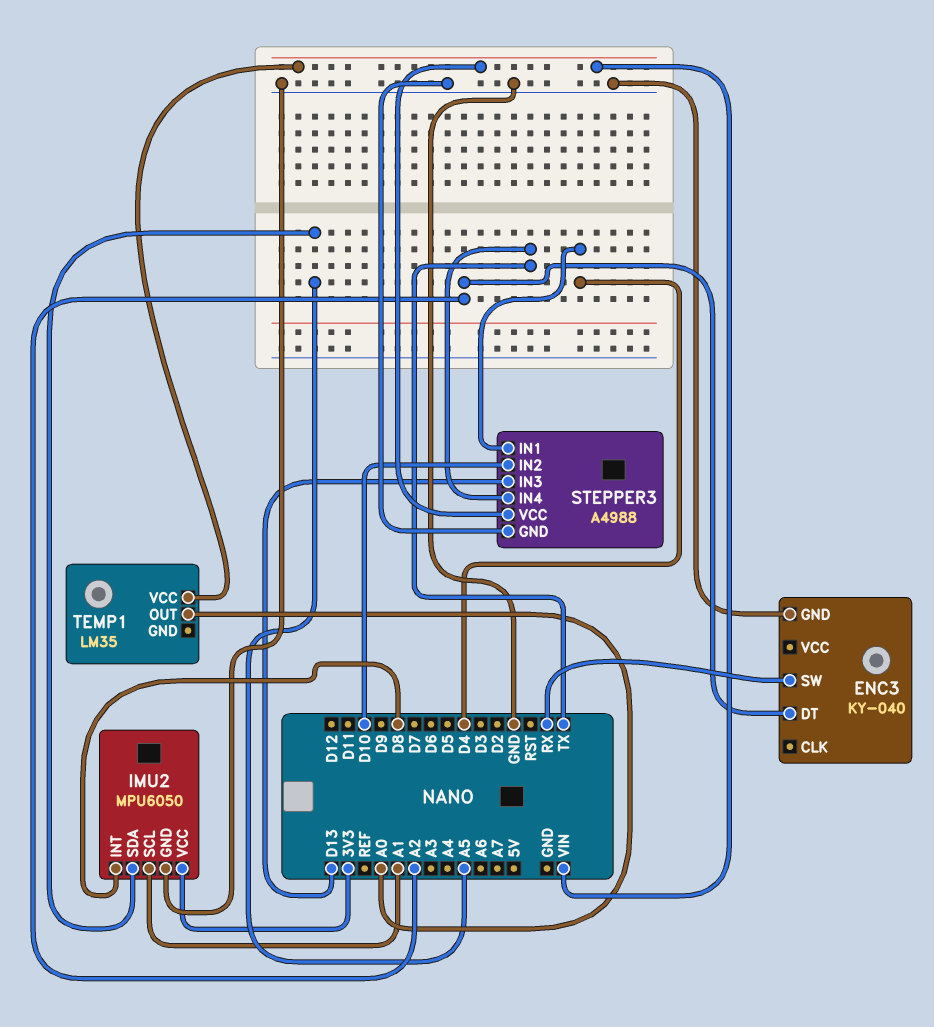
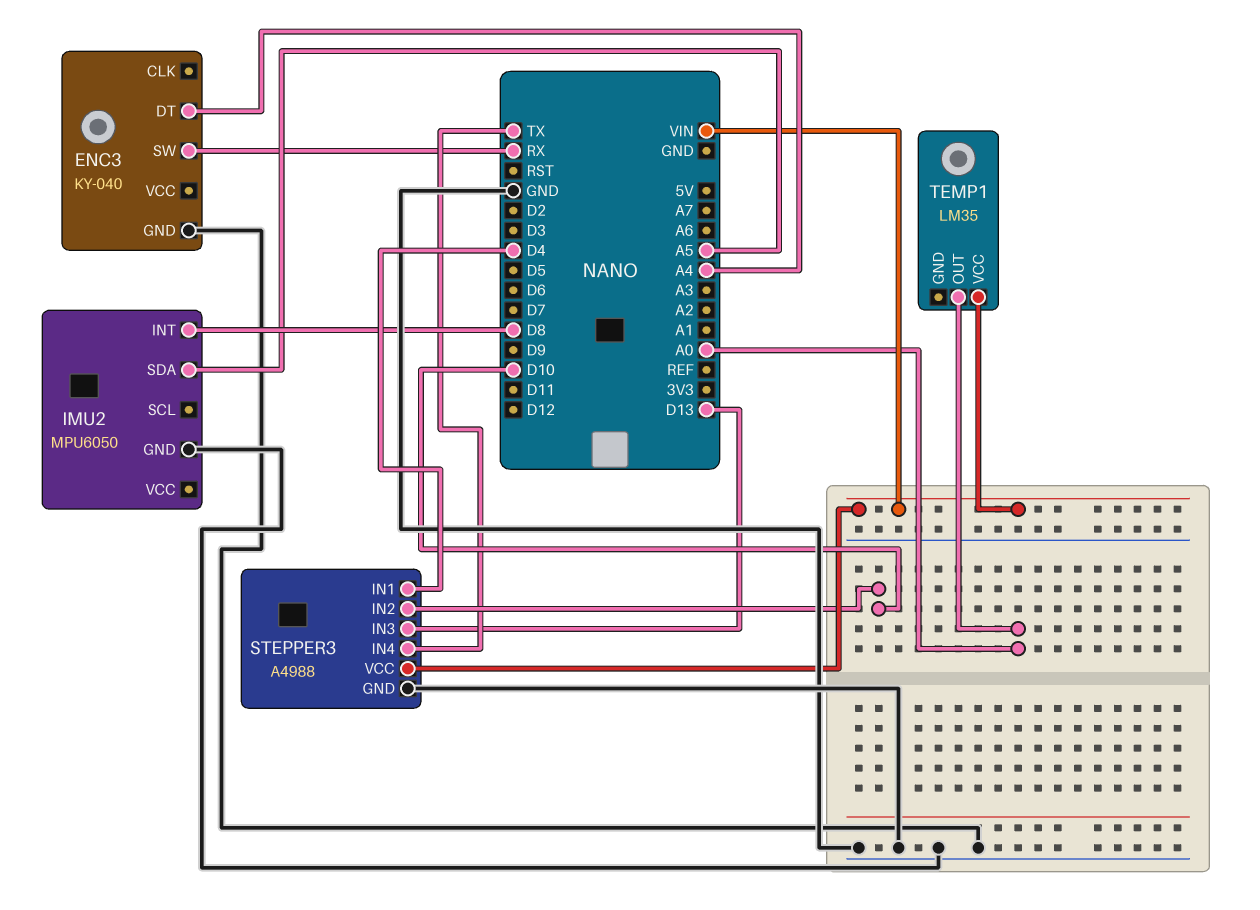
ENC3 pin DT: A2 -> A4
IMU2 pin SCL: A1 -> none
IMU2 pin VCC: 3V3 -> none

